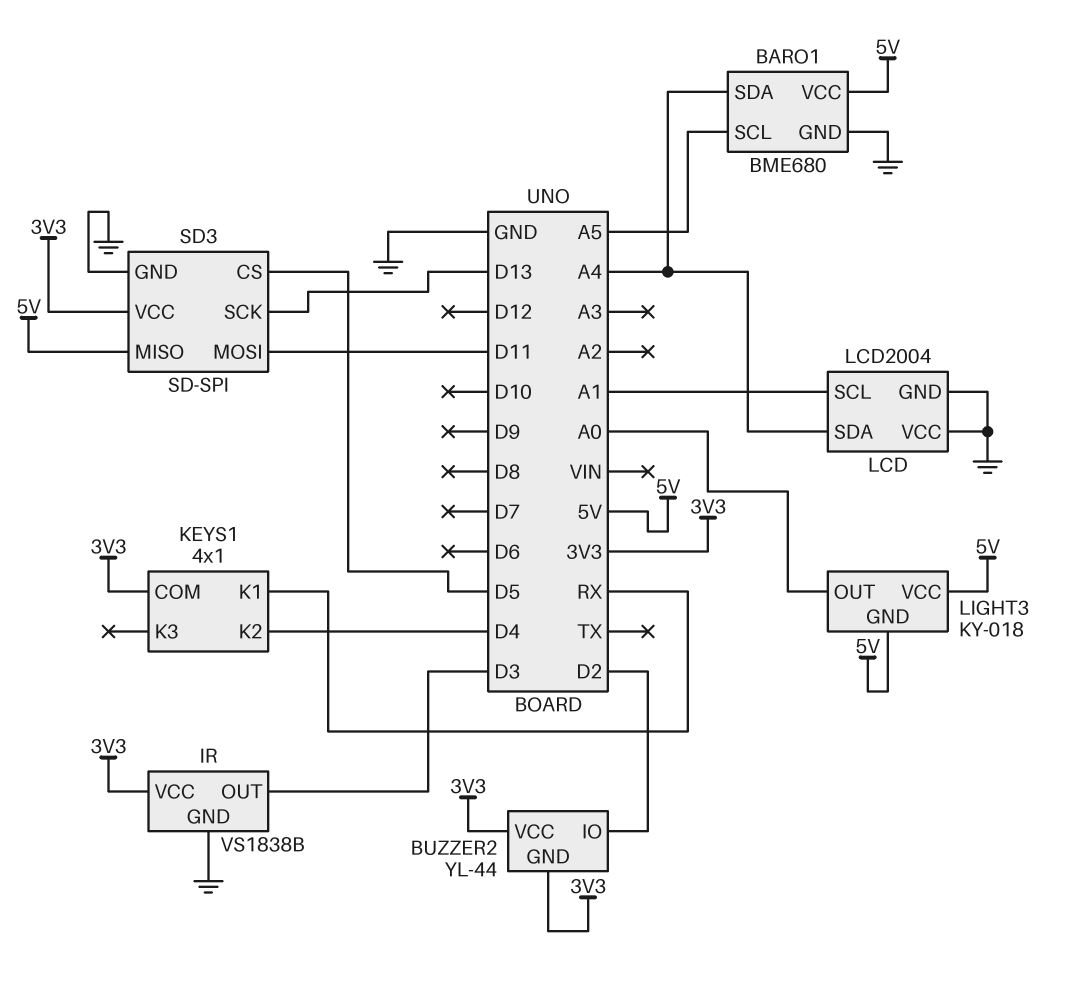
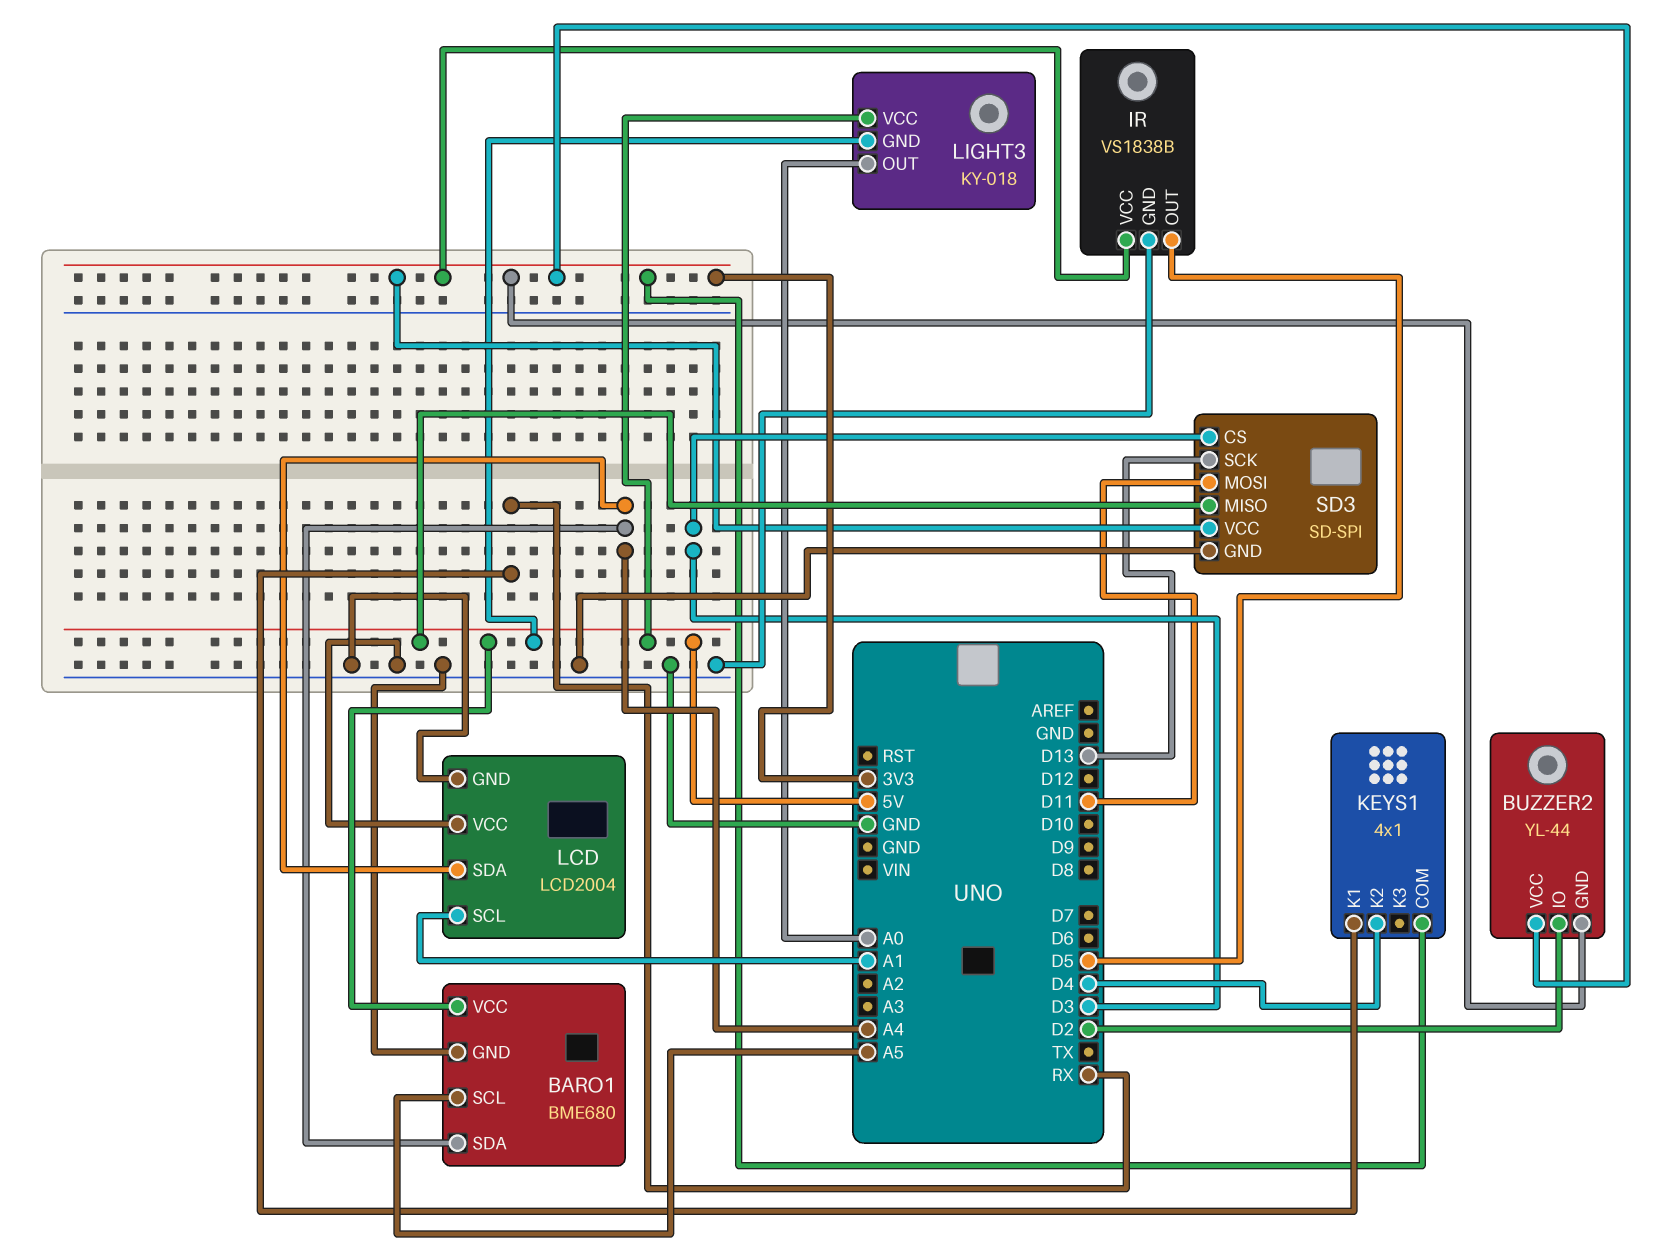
IR pin OUT: D3 -> D5
SD3 pin CS: D5 -> D3

